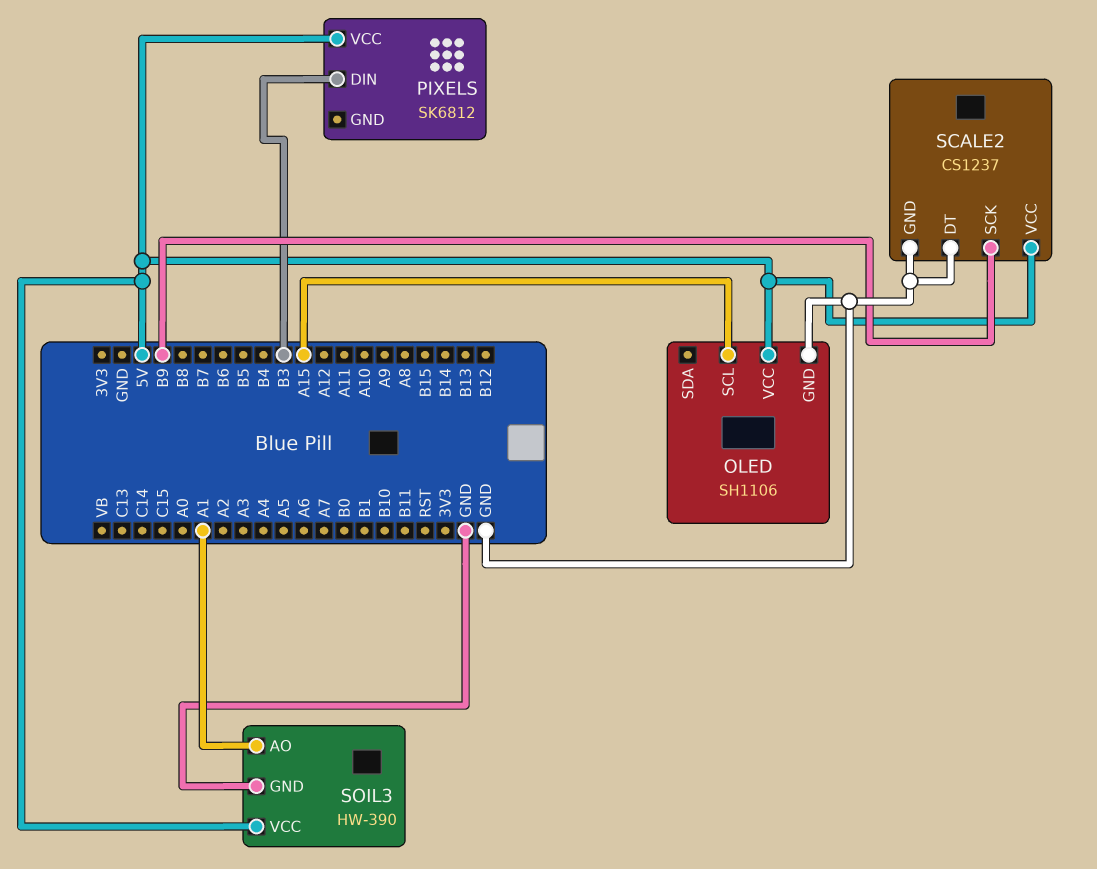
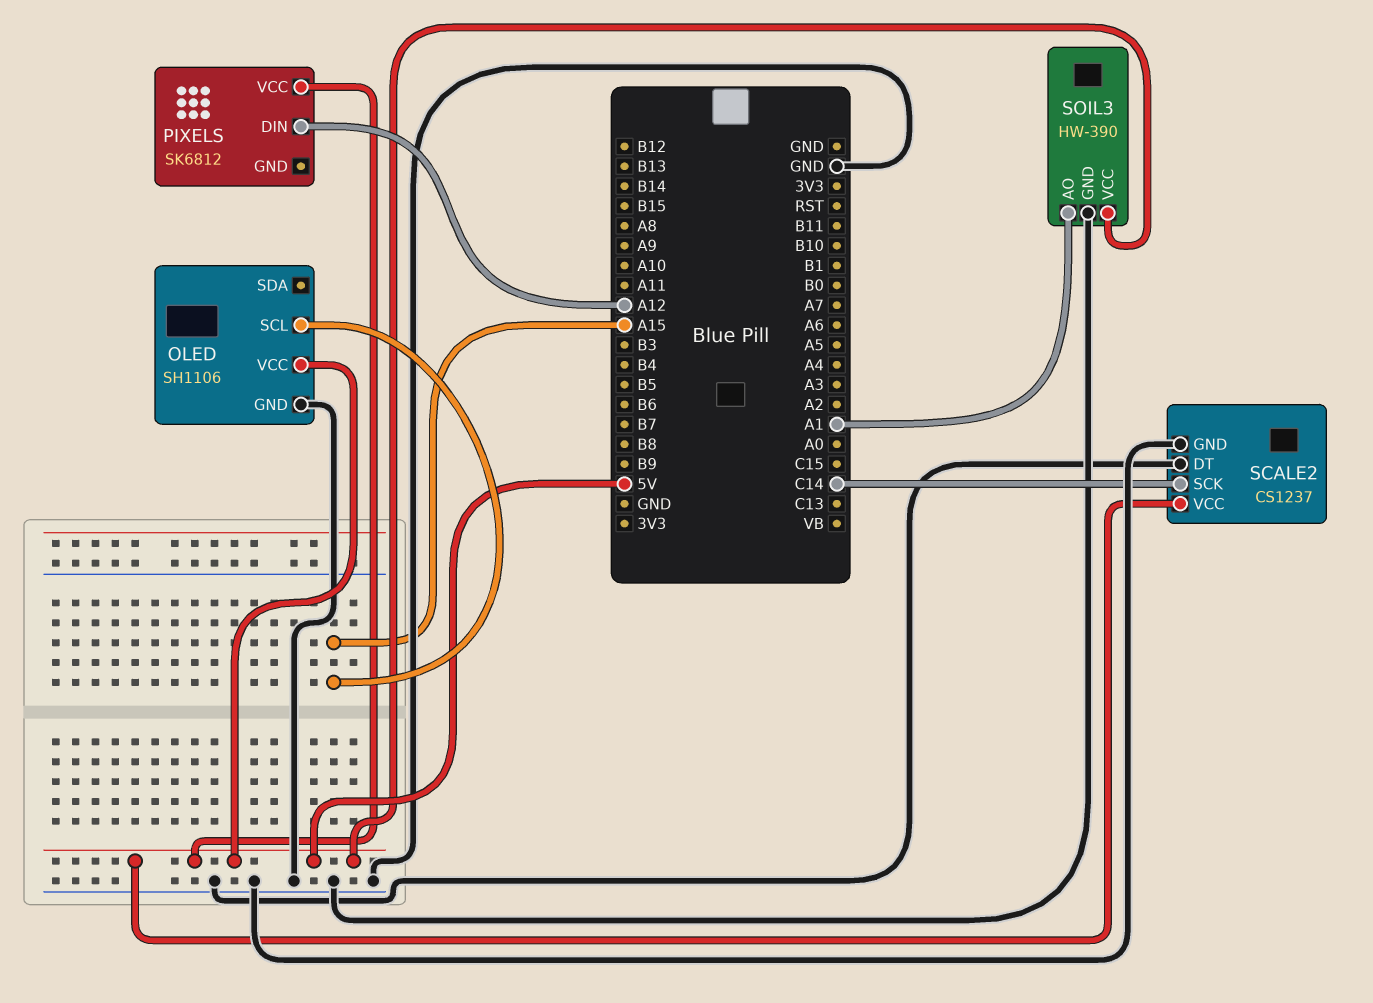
PIXELS pin DIN: B3 -> A12
SCALE2 pin SCK: B9 -> C14

